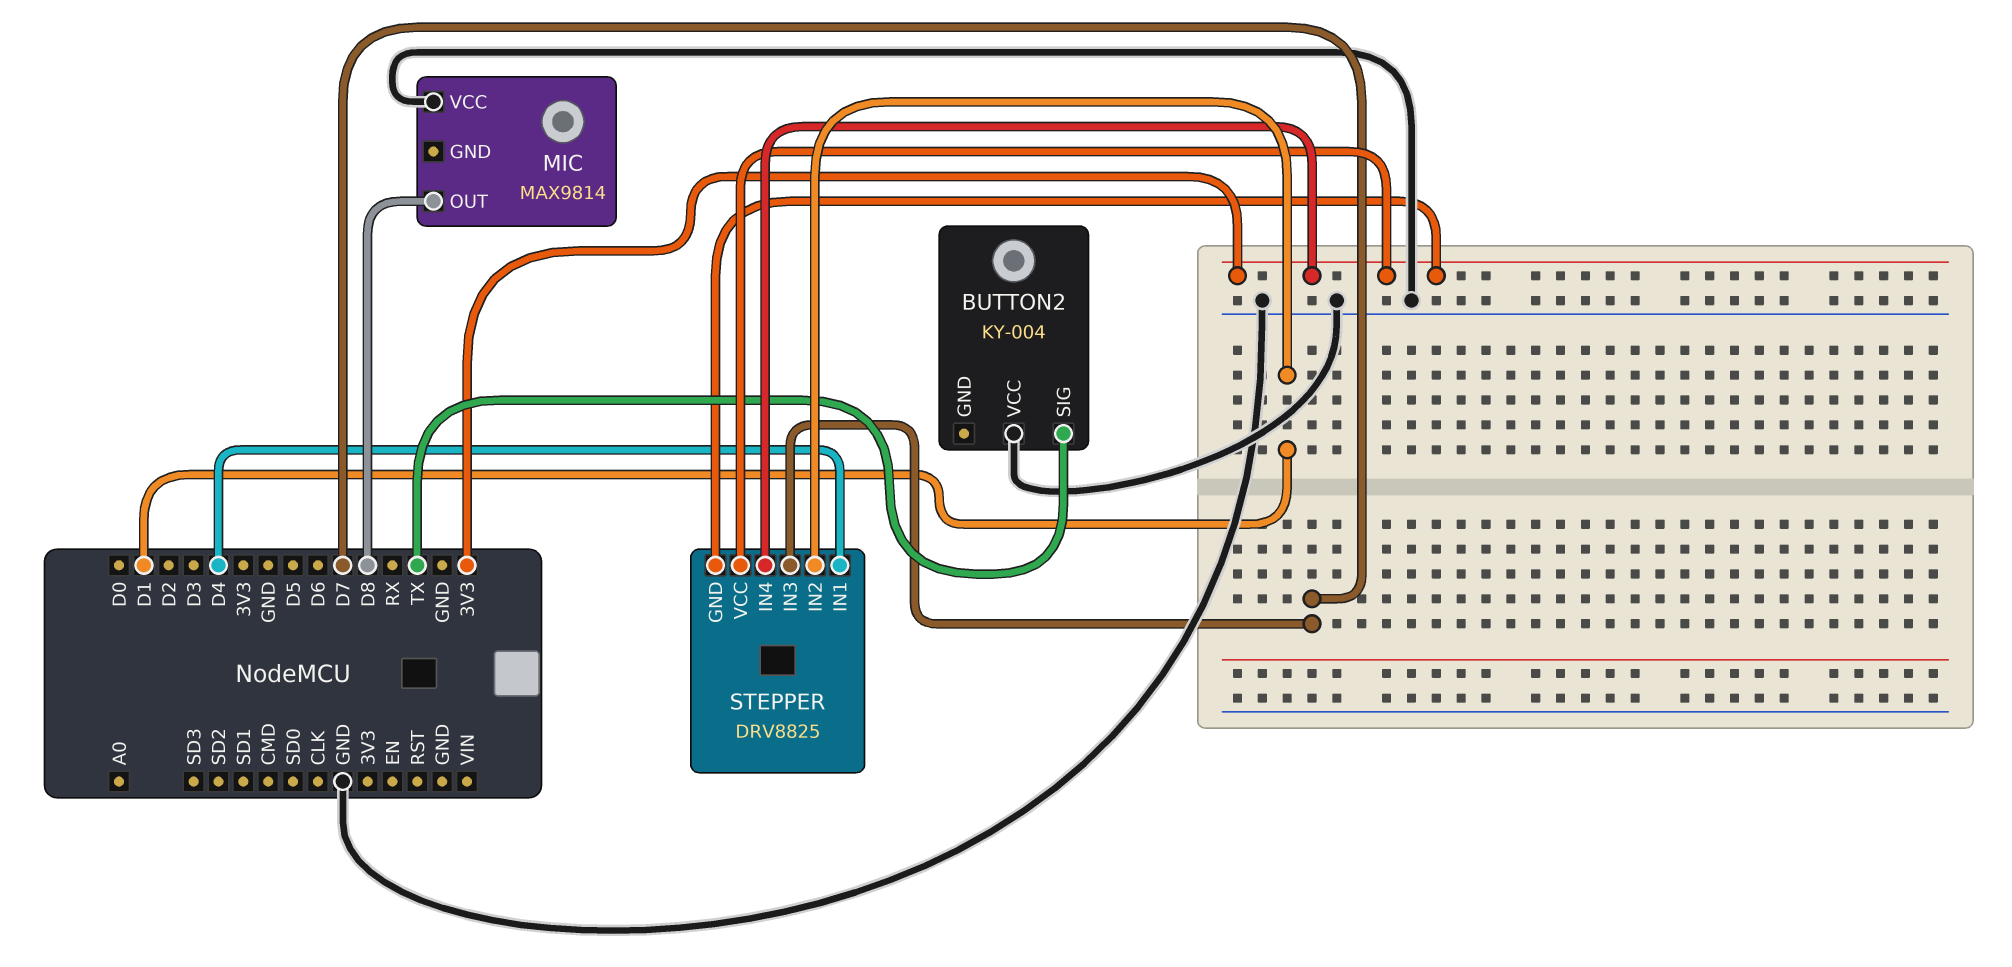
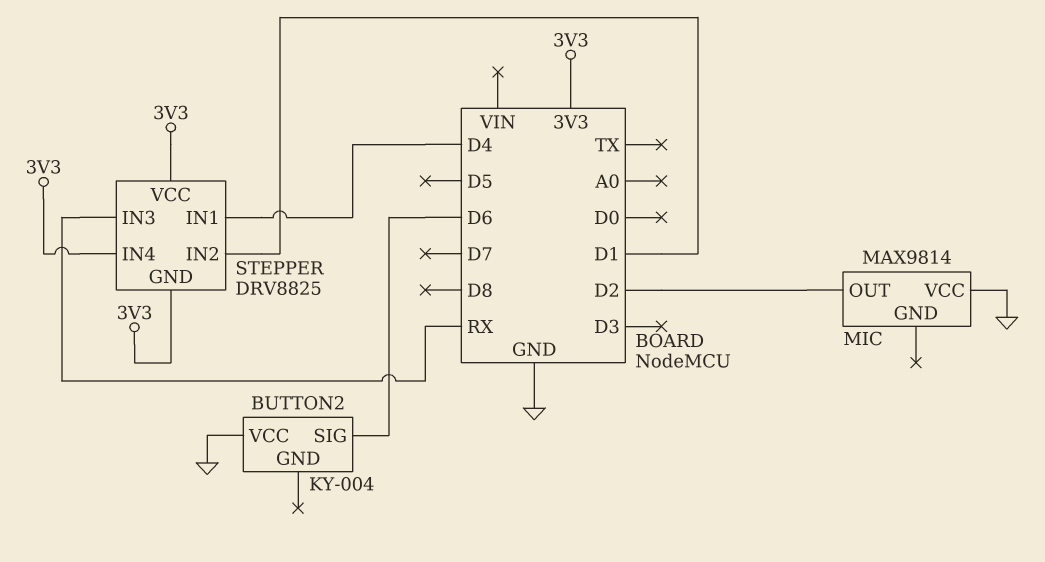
BUTTON2 pin SIG: TX -> D6
MIC pin OUT: D8 -> D2
STEPPER pin IN3: D7 -> RX

